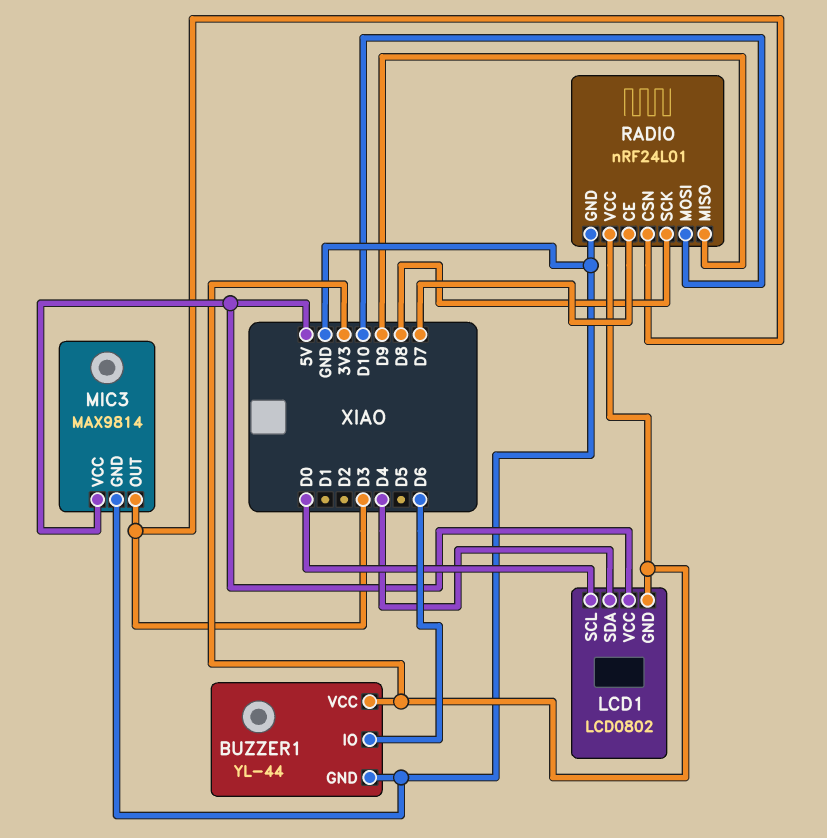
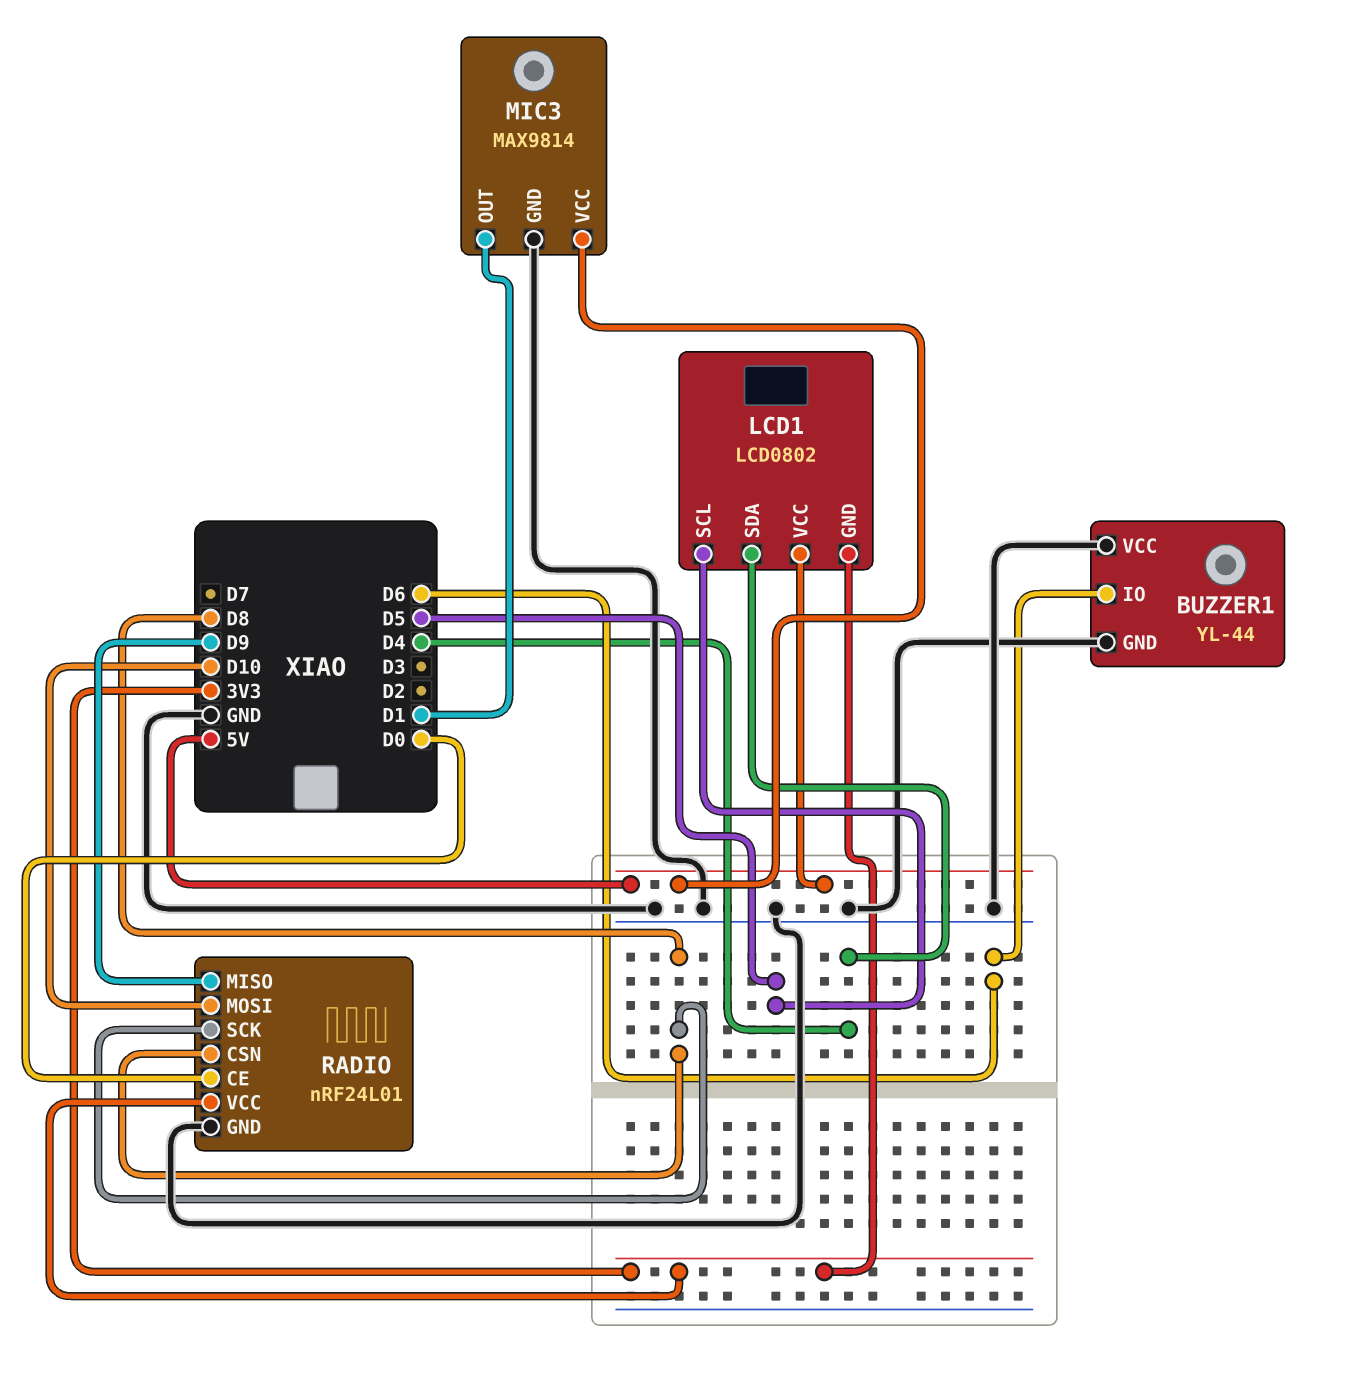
BUZZER1 pin VCC: 3V3 -> GND
LCD1 pin SCL: D0 -> D5
MIC3 pin OUT: D3 -> D1
RADIO pin CE: D7 -> D0
RADIO pin CSN: D3 -> D8

